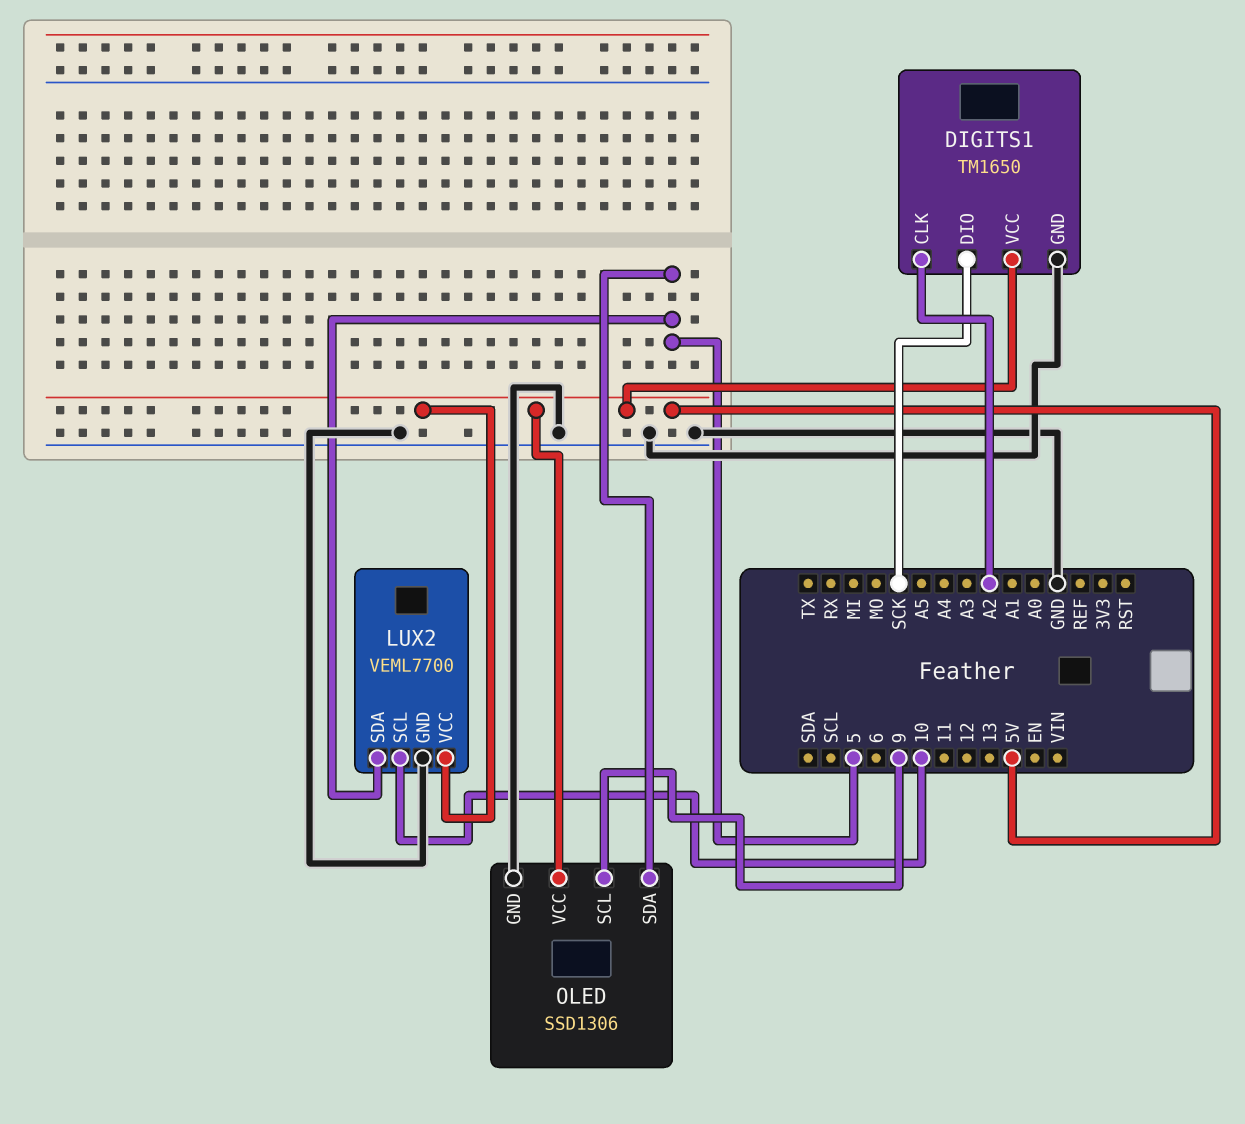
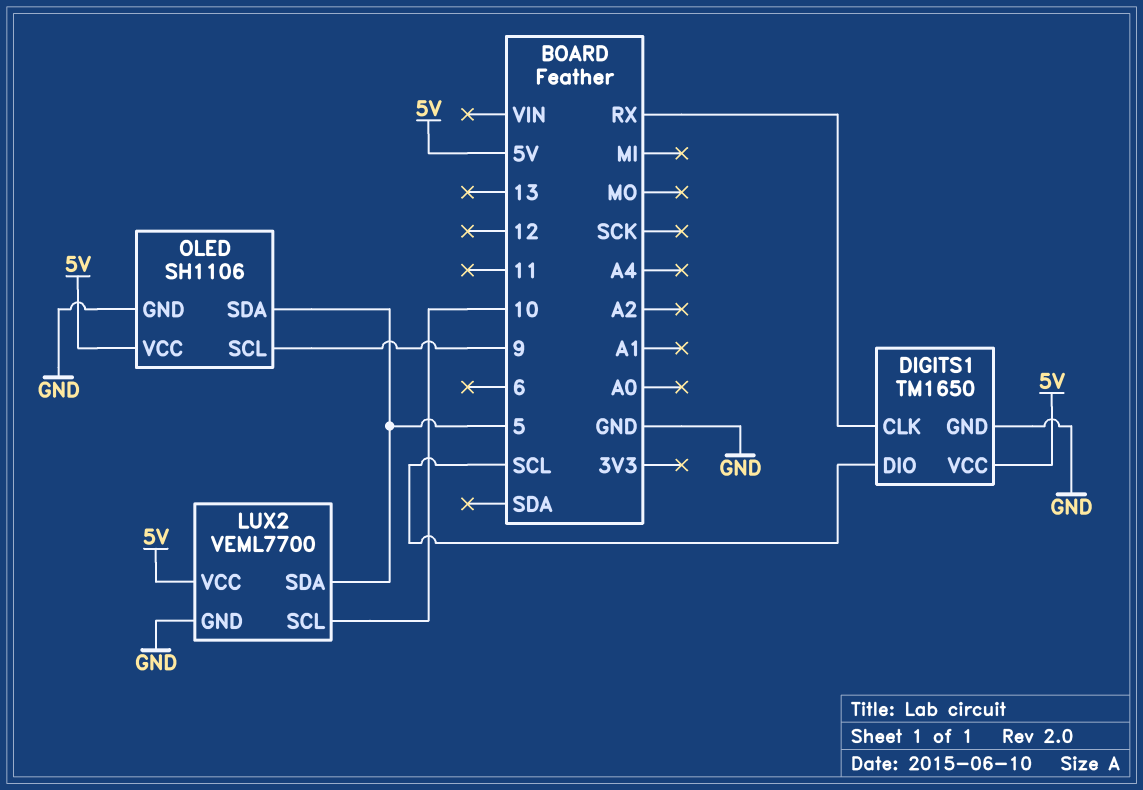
DIGITS1 pin CLK: A2 -> RX
DIGITS1 pin DIO: SCK -> SCL
OLED: SSD1306 -> SH1106

